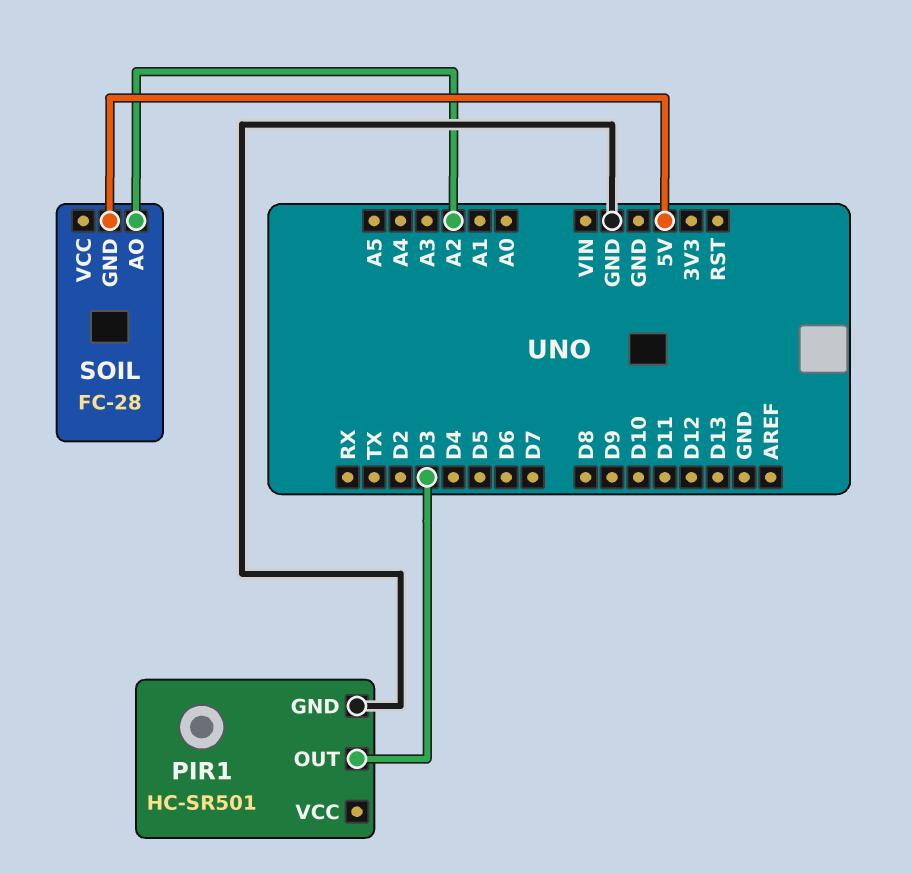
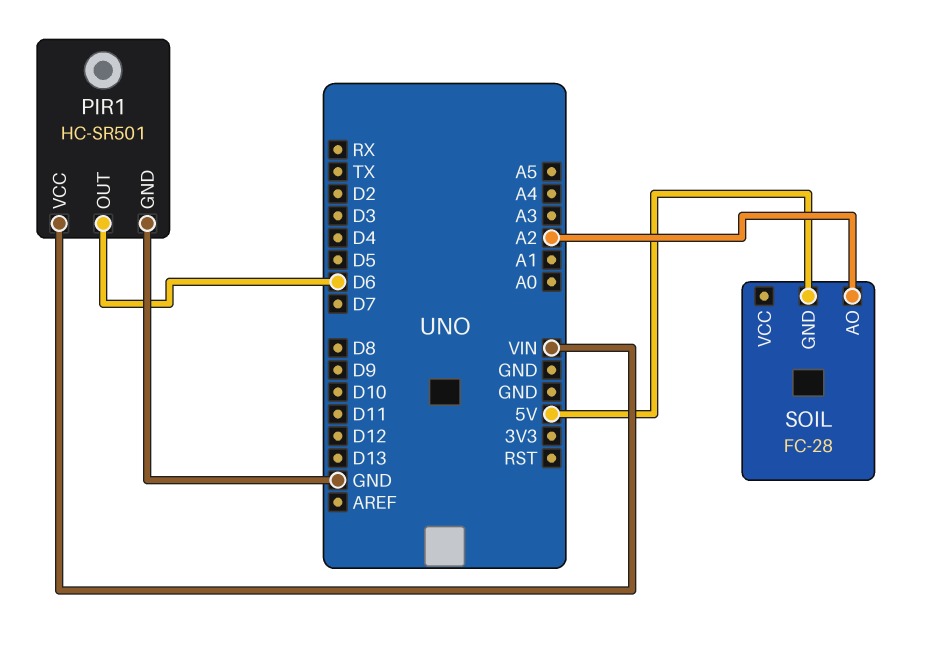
PIR1 pin OUT: D3 -> D6
PIR1 pin VCC: none -> VIN

